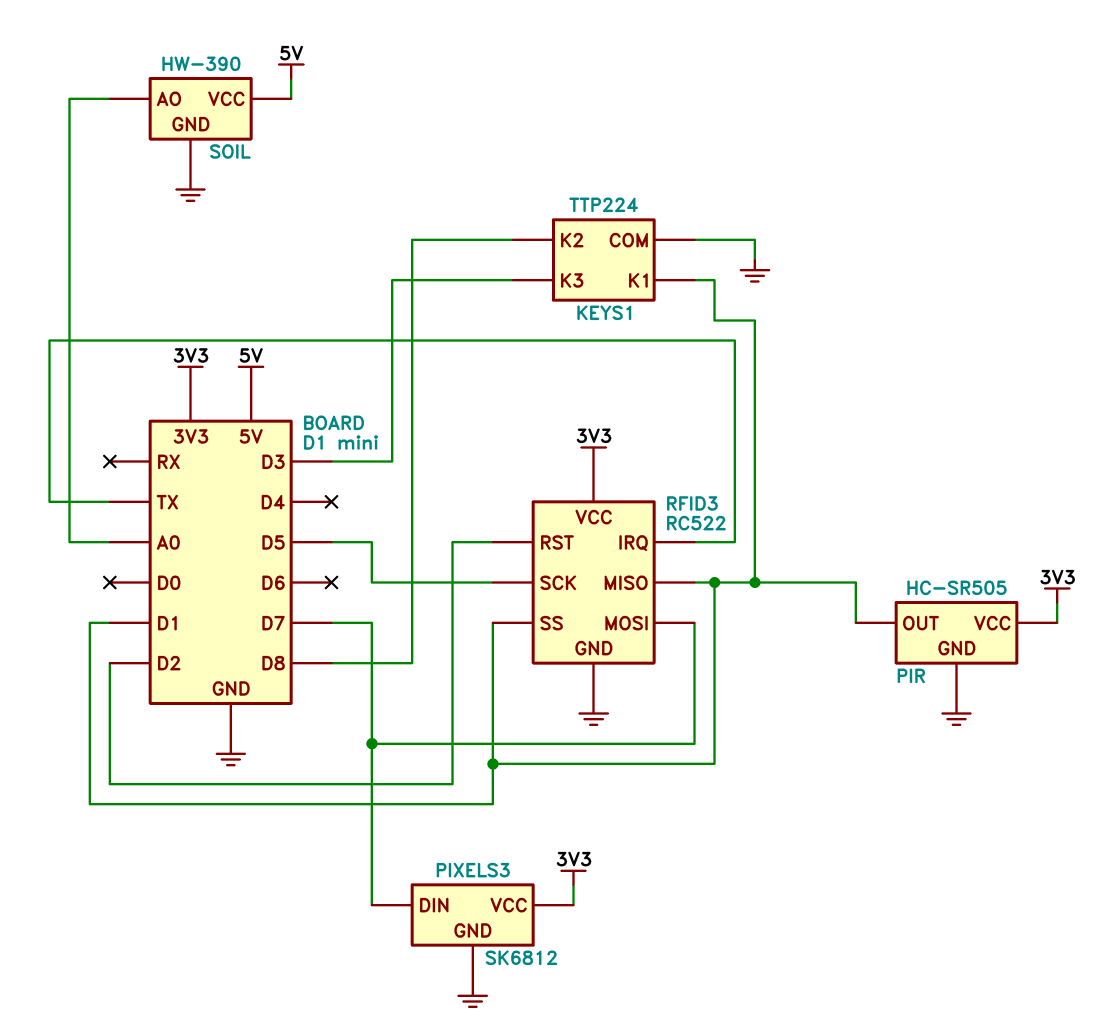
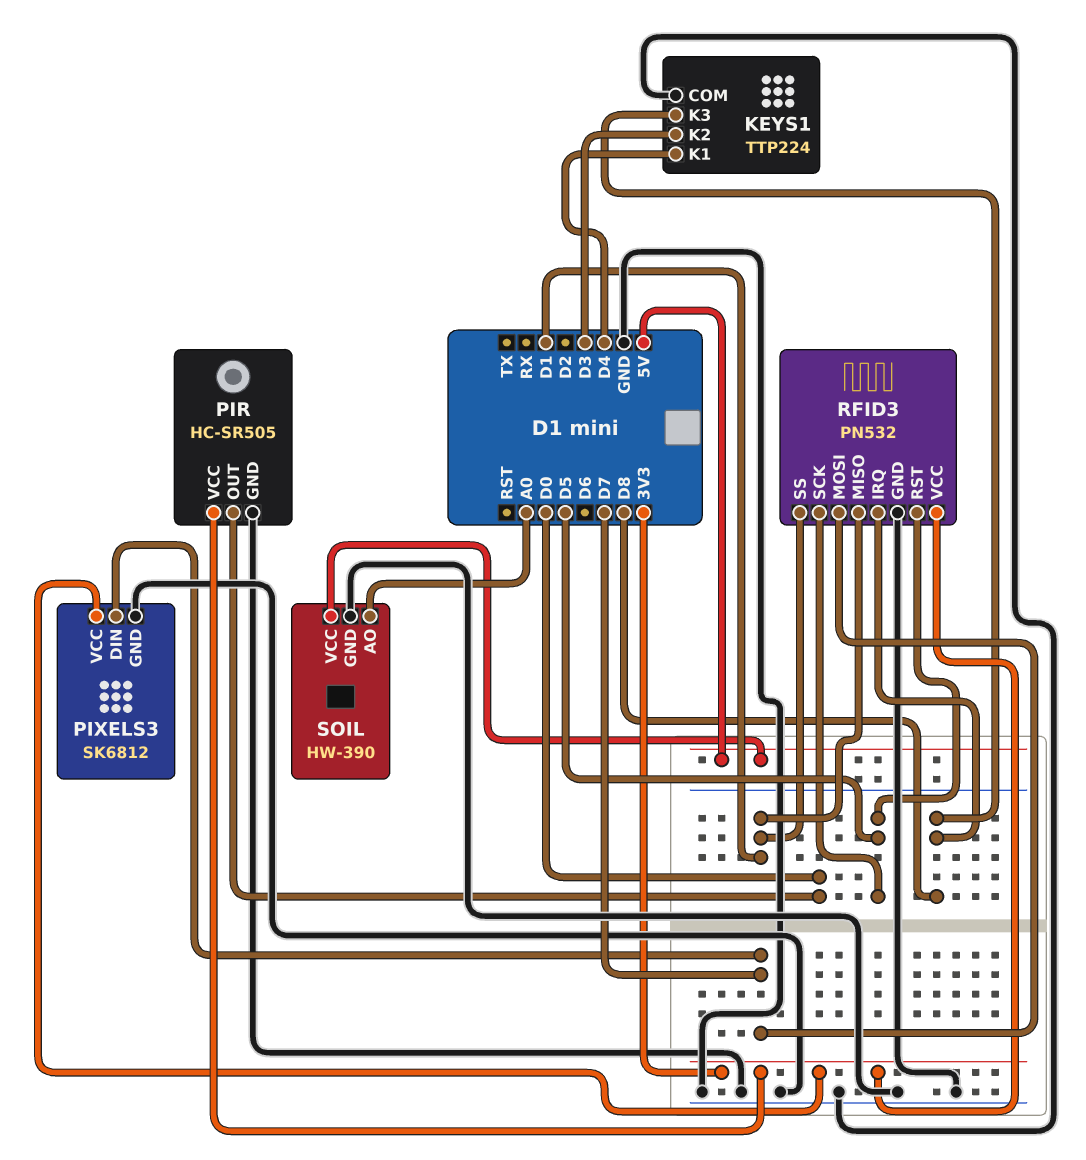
KEYS1 pin K1: D1 -> D4
KEYS1 pin K2: D8 -> D3
KEYS1 pin K3: D3 -> D8
PIR pin OUT: D1 -> D0
RFID3: RC522 -> PN532
RFID3 pin IRQ: TX -> D8
RFID3 pin RST: D2 -> D5

